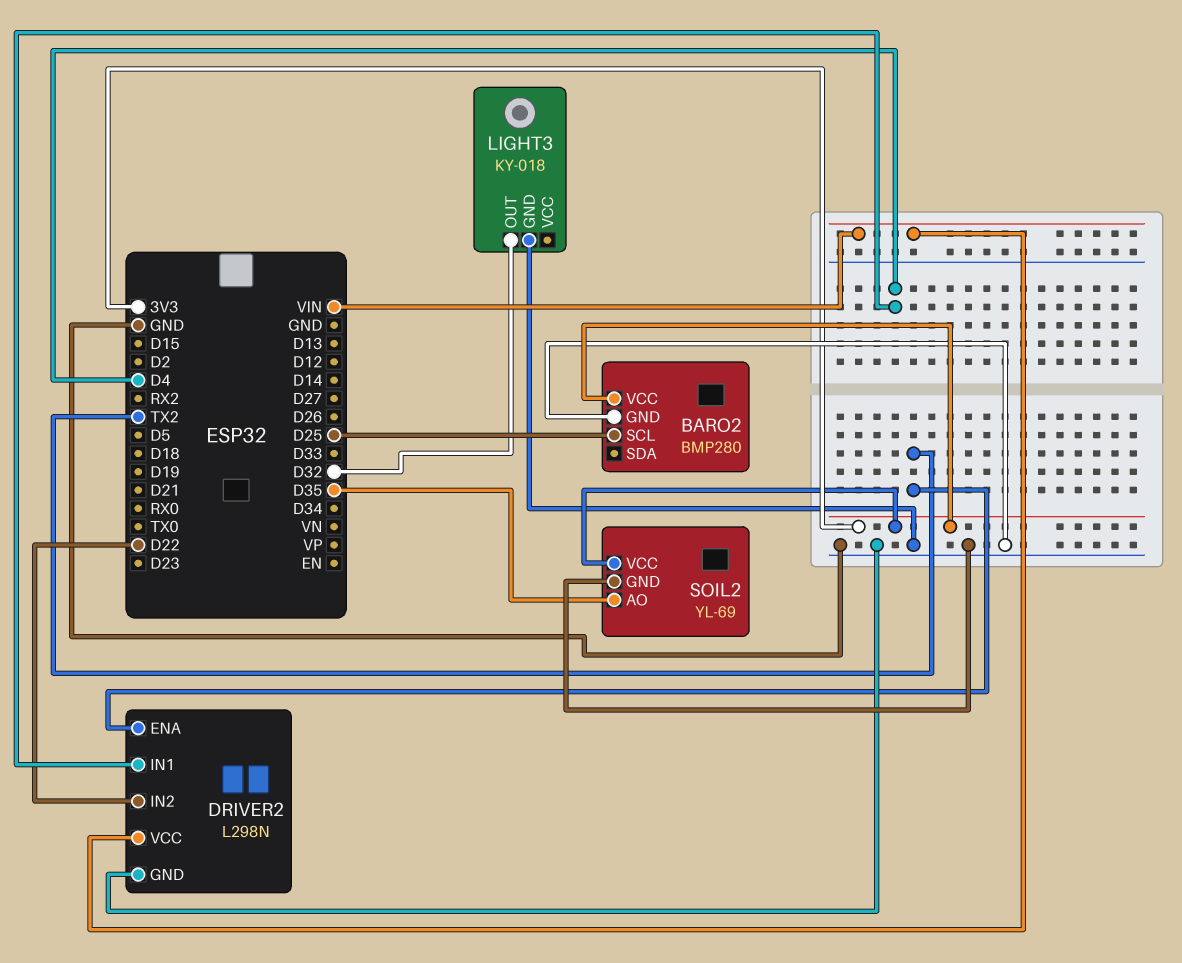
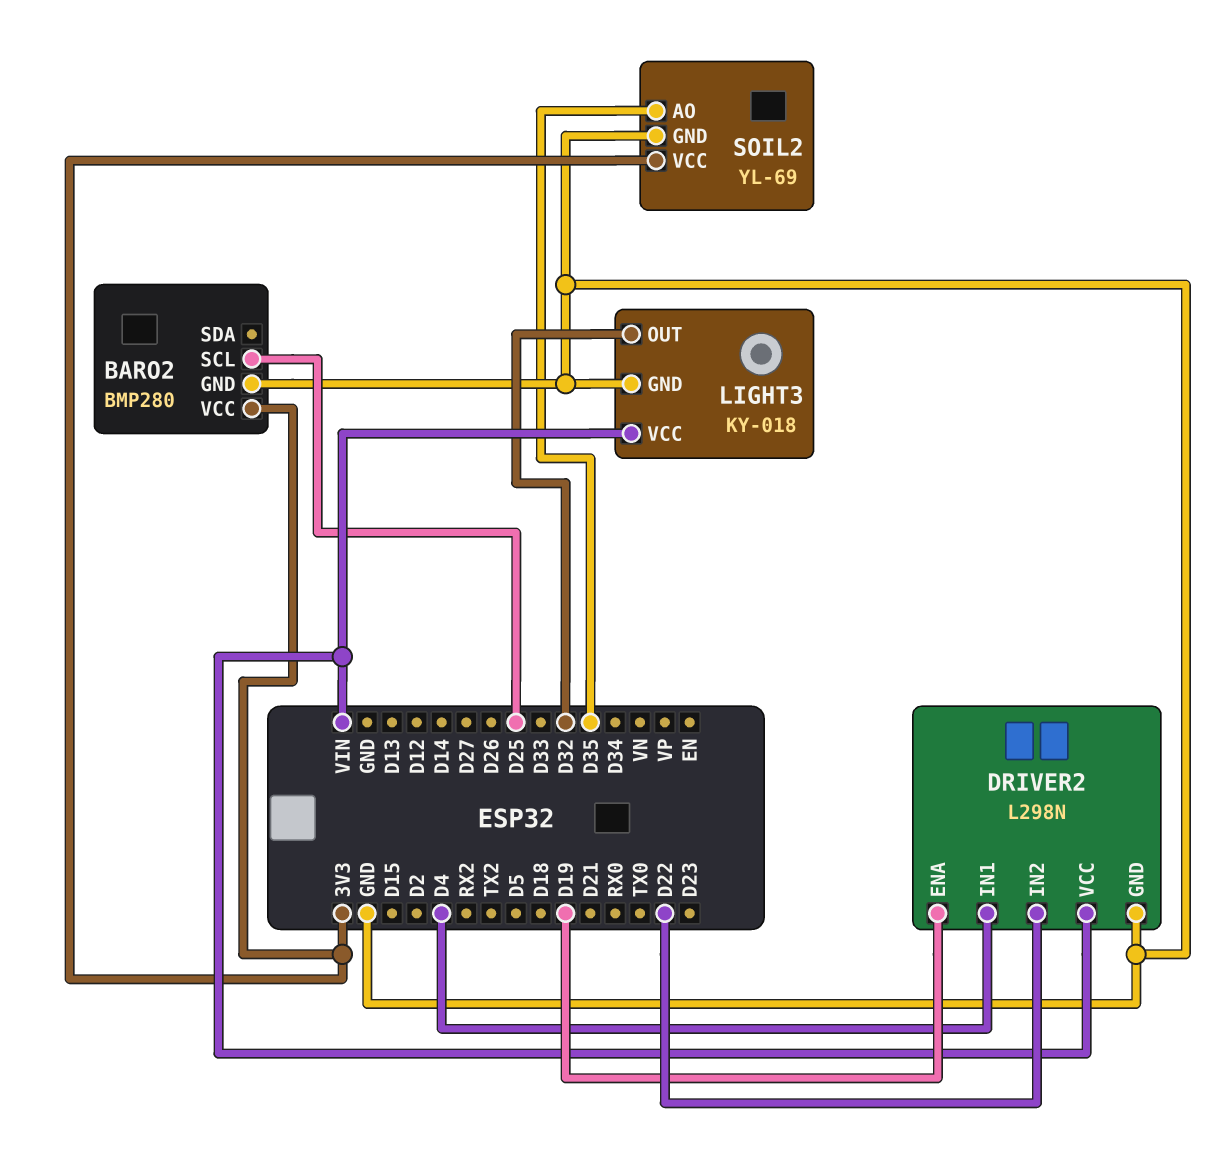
DRIVER2 pin ENA: TX2 -> D19
LIGHT3 pin VCC: none -> VIN

